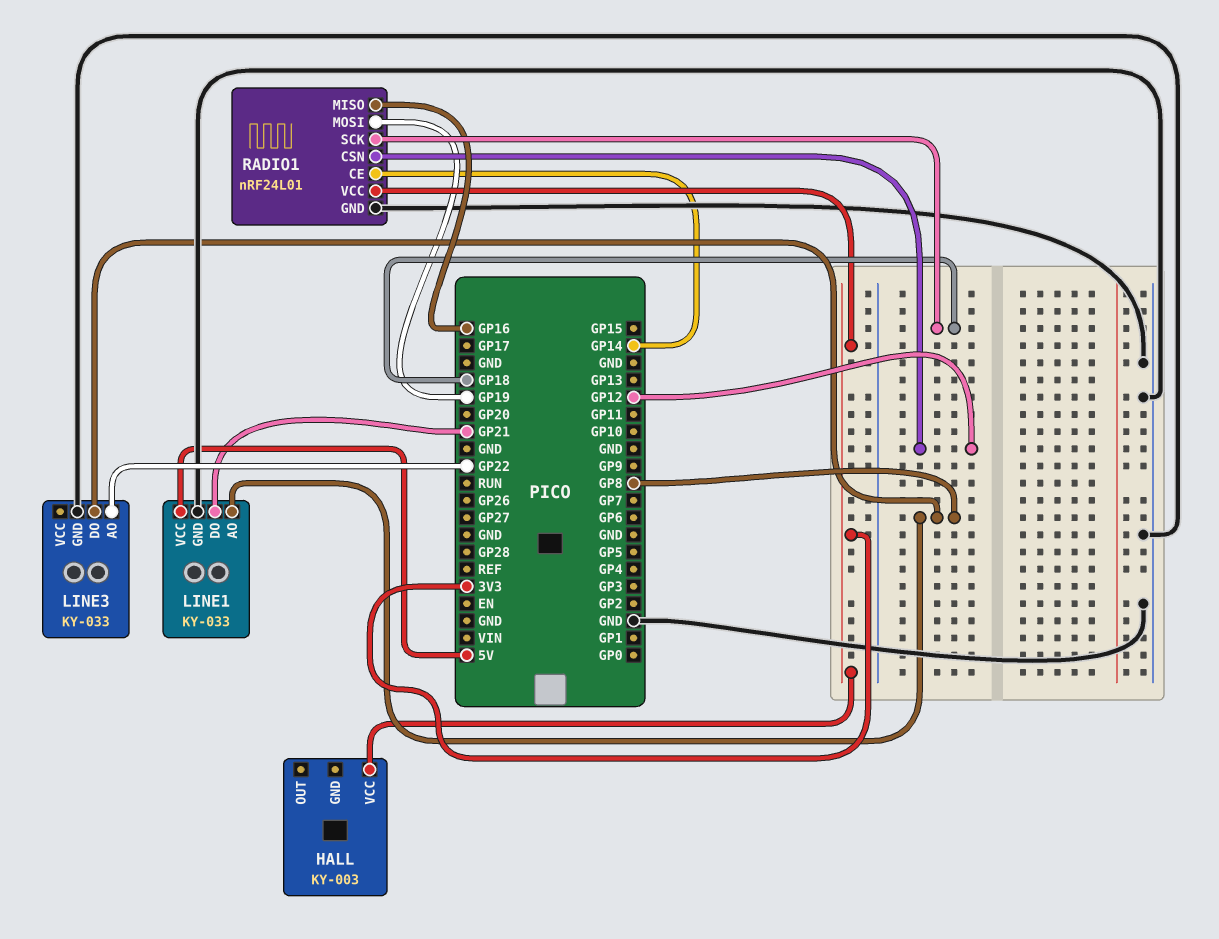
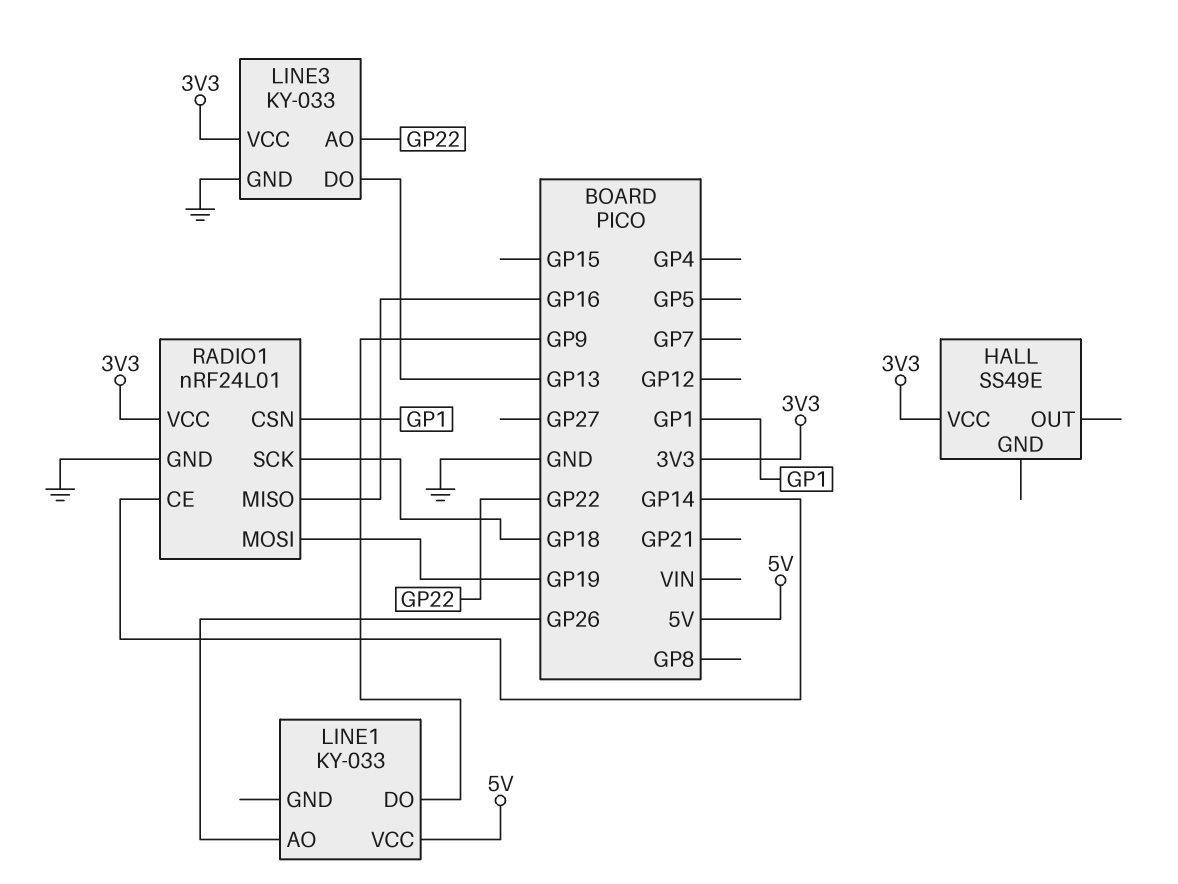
HALL: KY-003 -> SS49E
LINE1 pin AO: GP8 -> GP26
LINE1 pin DO: GP21 -> GP9
LINE1 pin GND: GND -> none
LINE3 pin DO: GP8 -> GP13
LINE3 pin VCC: none -> 3V3
RADIO1 pin CSN: GP12 -> GP1

